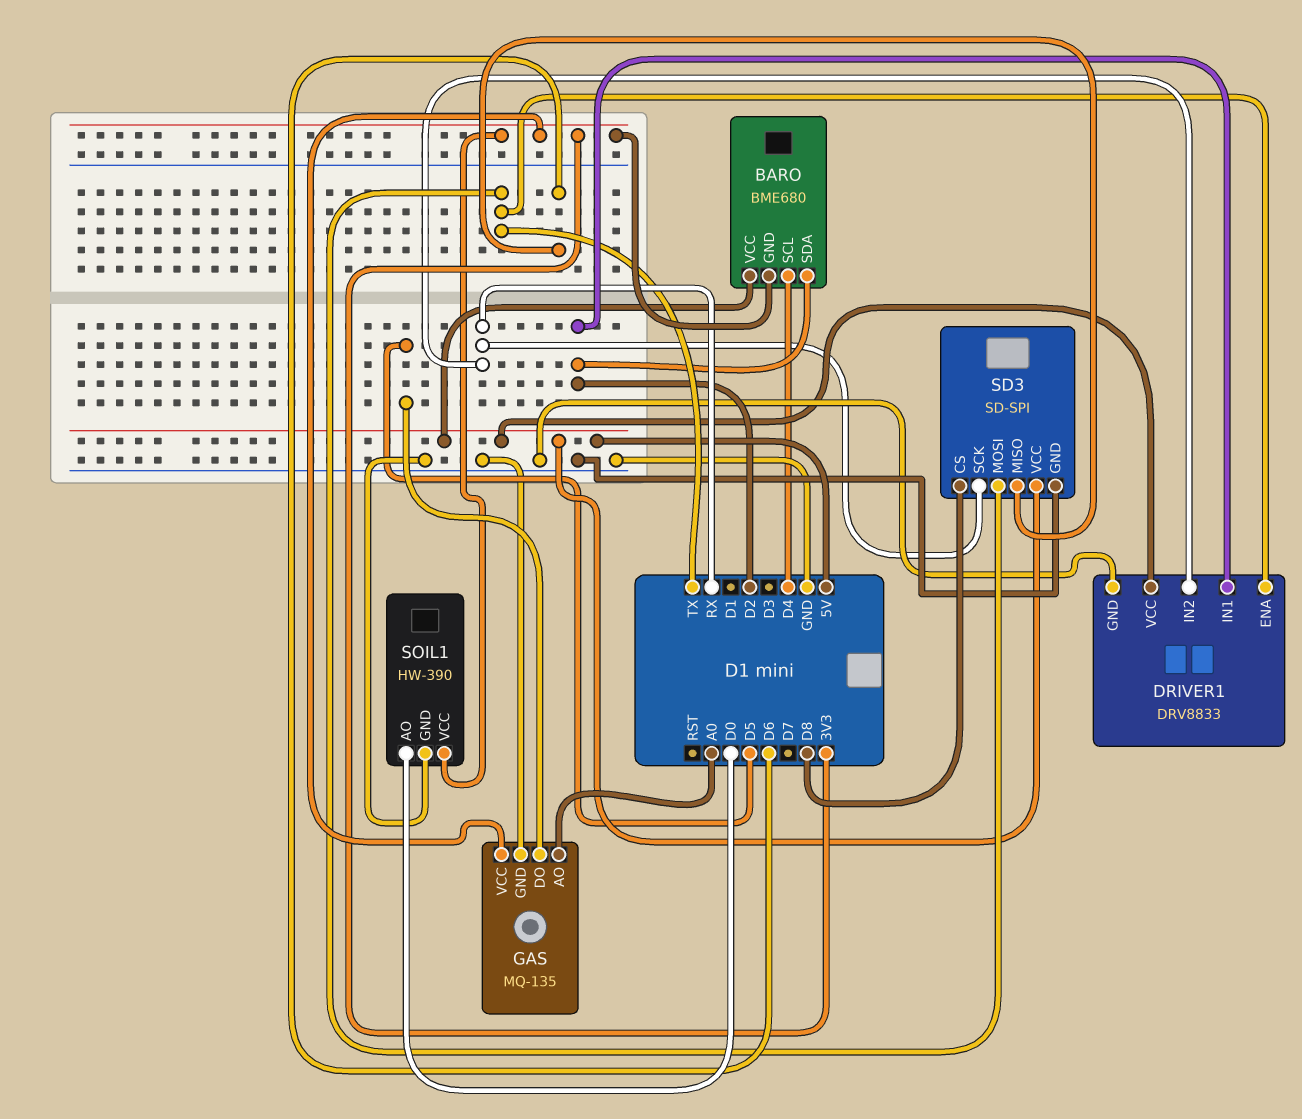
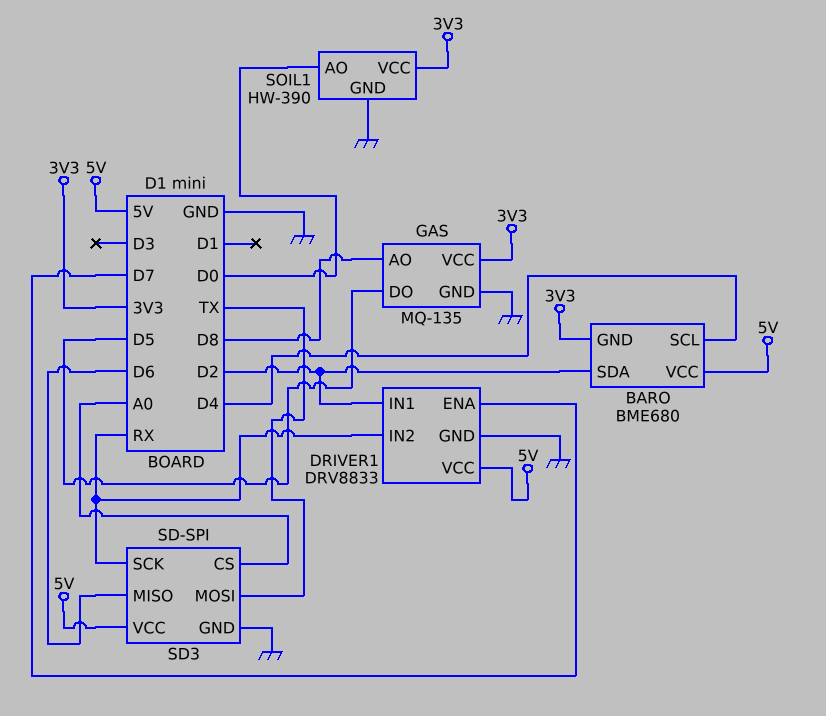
DRIVER1 pin ENA: TX -> D7
GAS pin AO: A0 -> D8
SD3 pin CS: D8 -> A0

